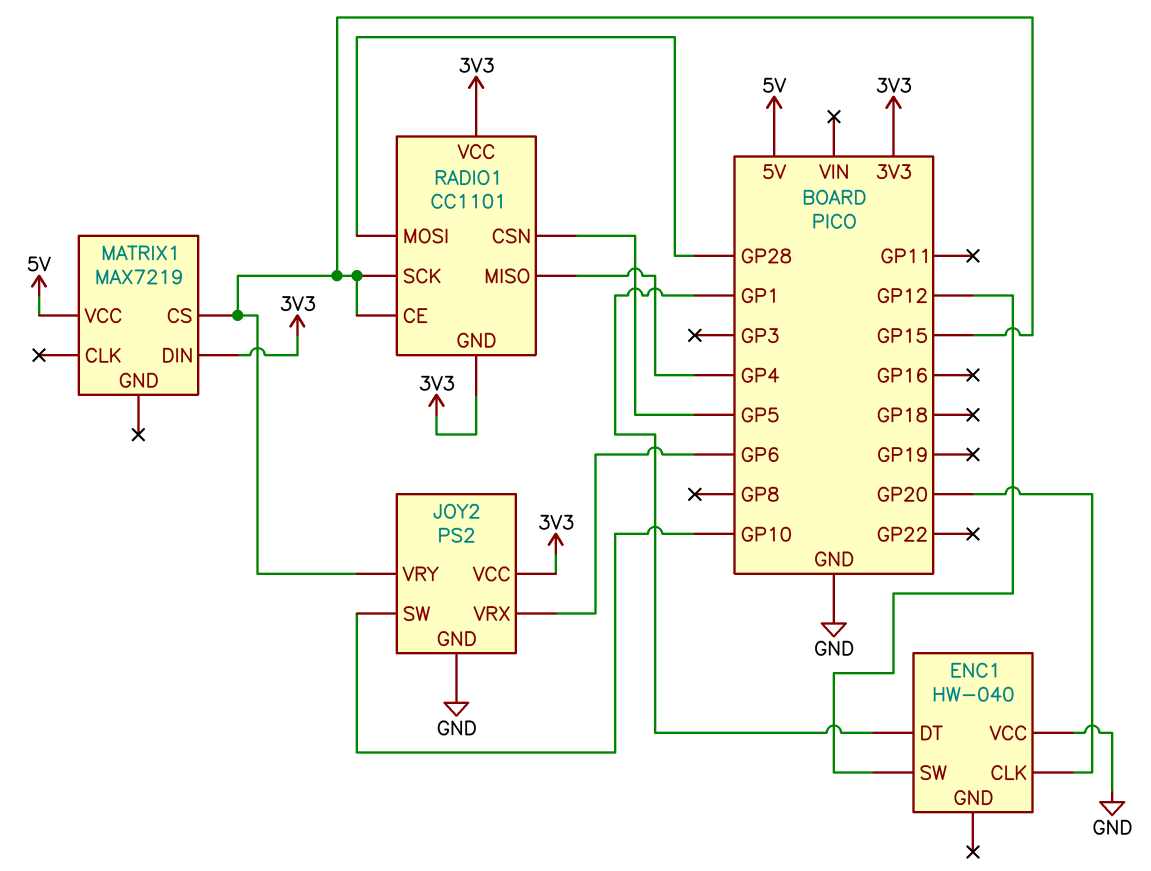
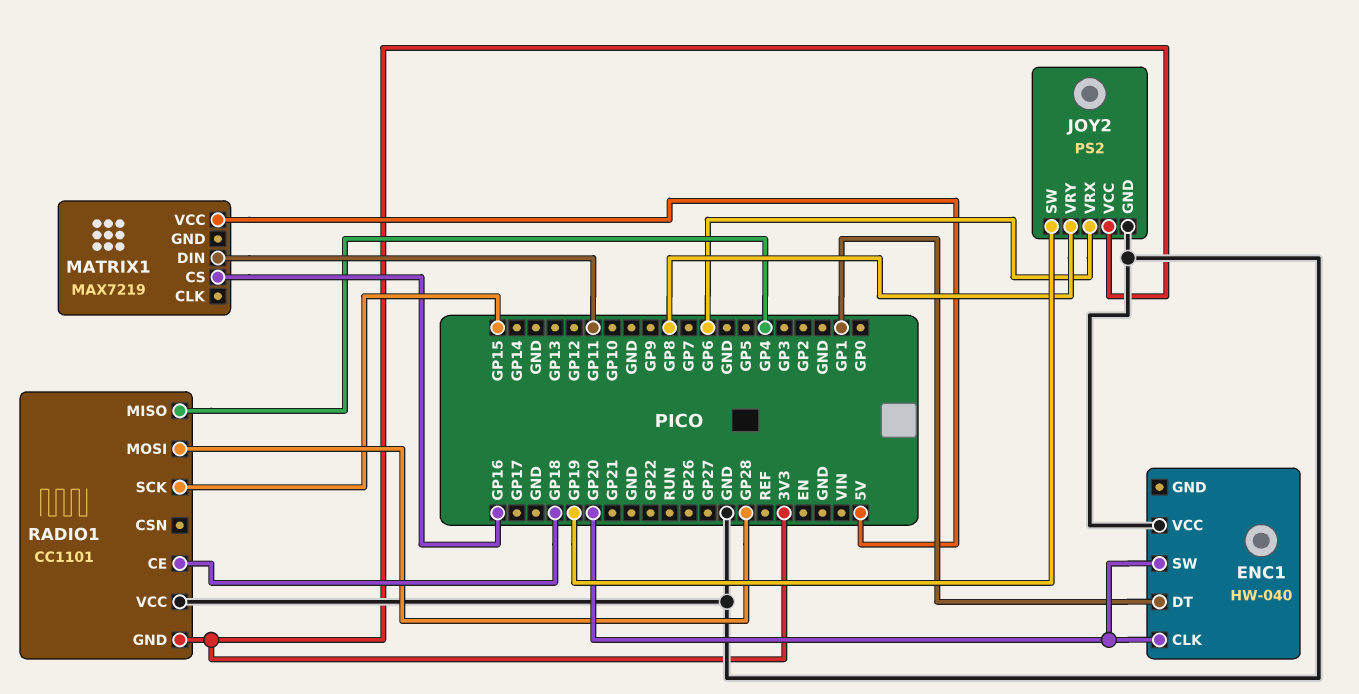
ENC1 pin SW: GP12 -> GP20
JOY2 pin SW: GP10 -> GP19
JOY2 pin VRY: GP15 -> GP8
MATRIX1 pin CS: GP15 -> GP16
MATRIX1 pin DIN: 3V3 -> GP11
RADIO1 pin CE: GP15 -> GP18
RADIO1 pin CSN: GP5 -> none
RADIO1 pin VCC: 3V3 -> GND

